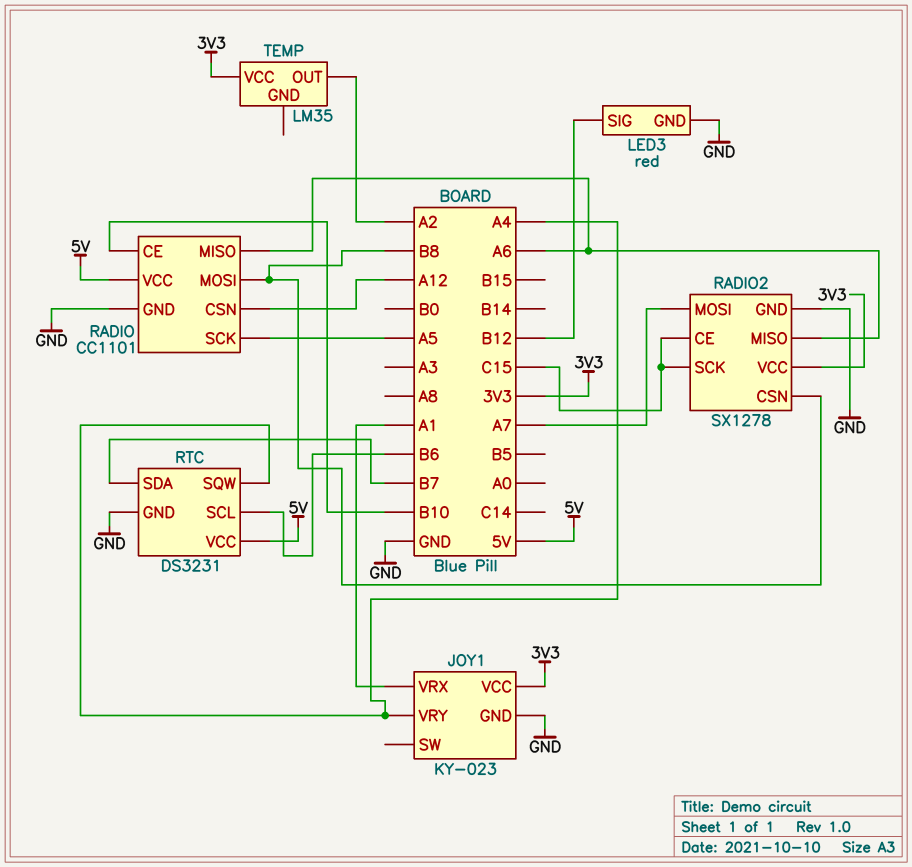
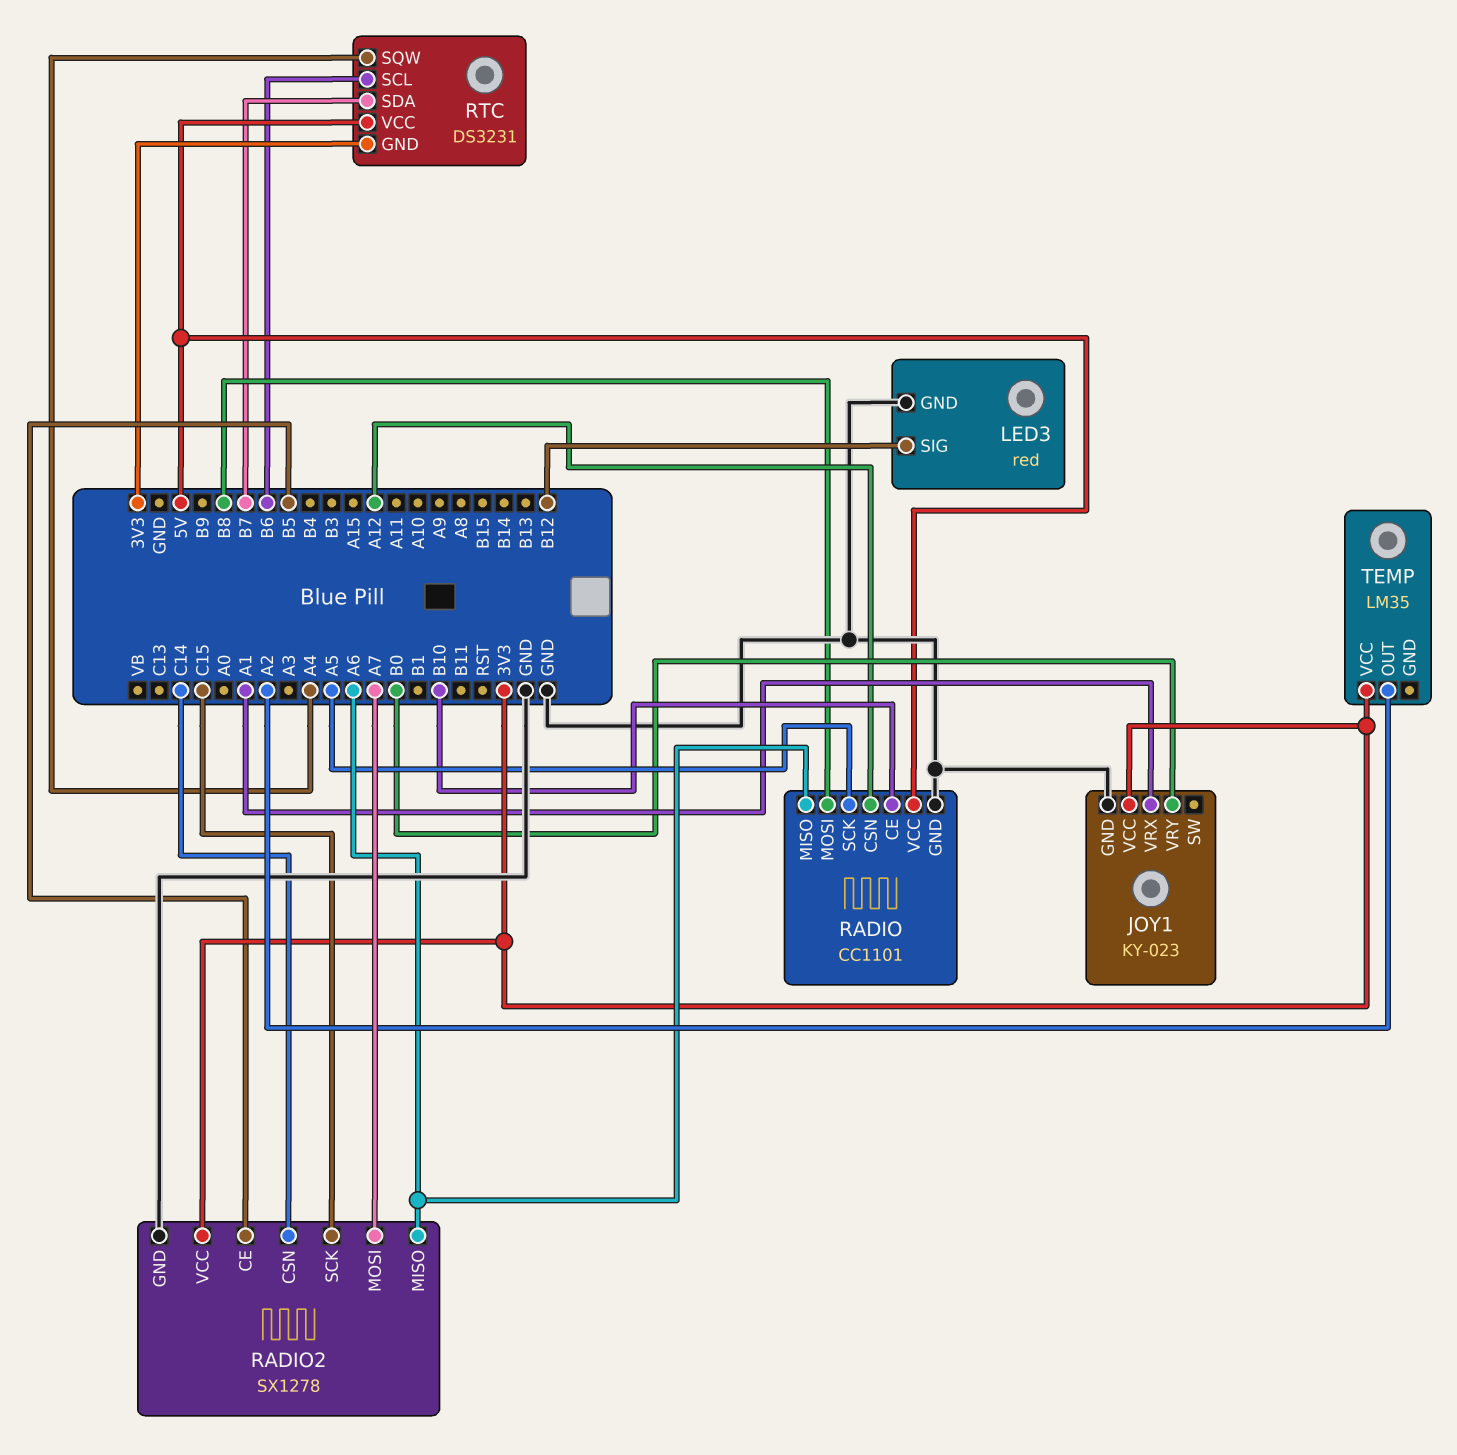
JOY1 pin VRY: A4 -> B0
RADIO2 pin CE: C15 -> B5
RADIO2 pin CSN: B8 -> C14
RTC pin GND: GND -> 3V3

